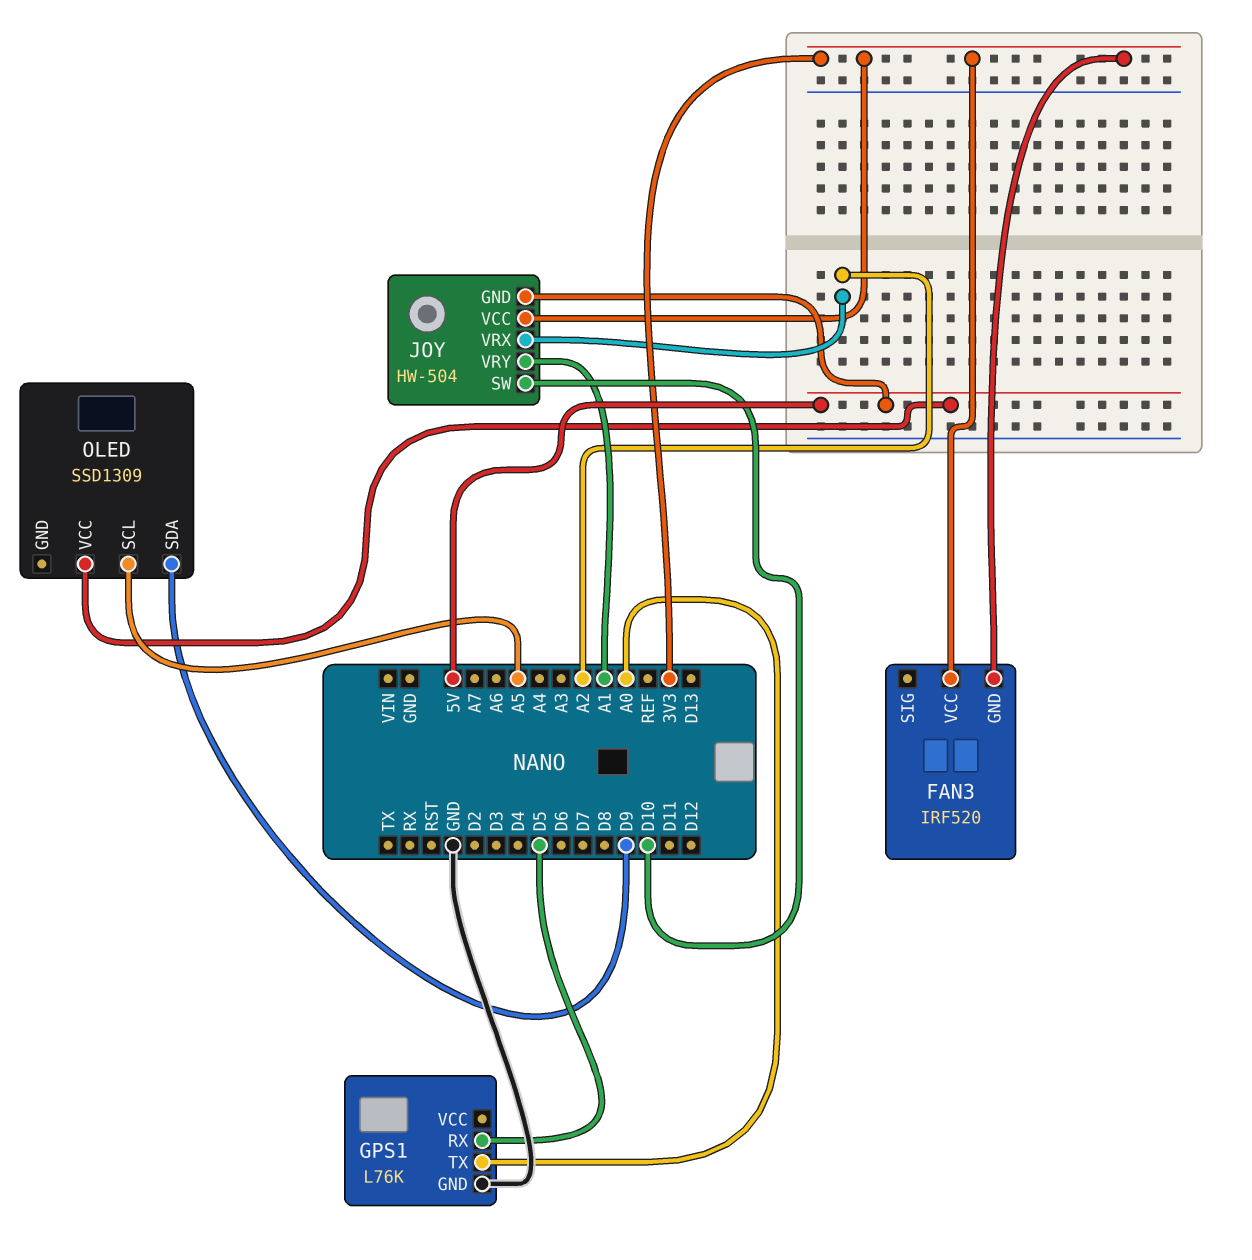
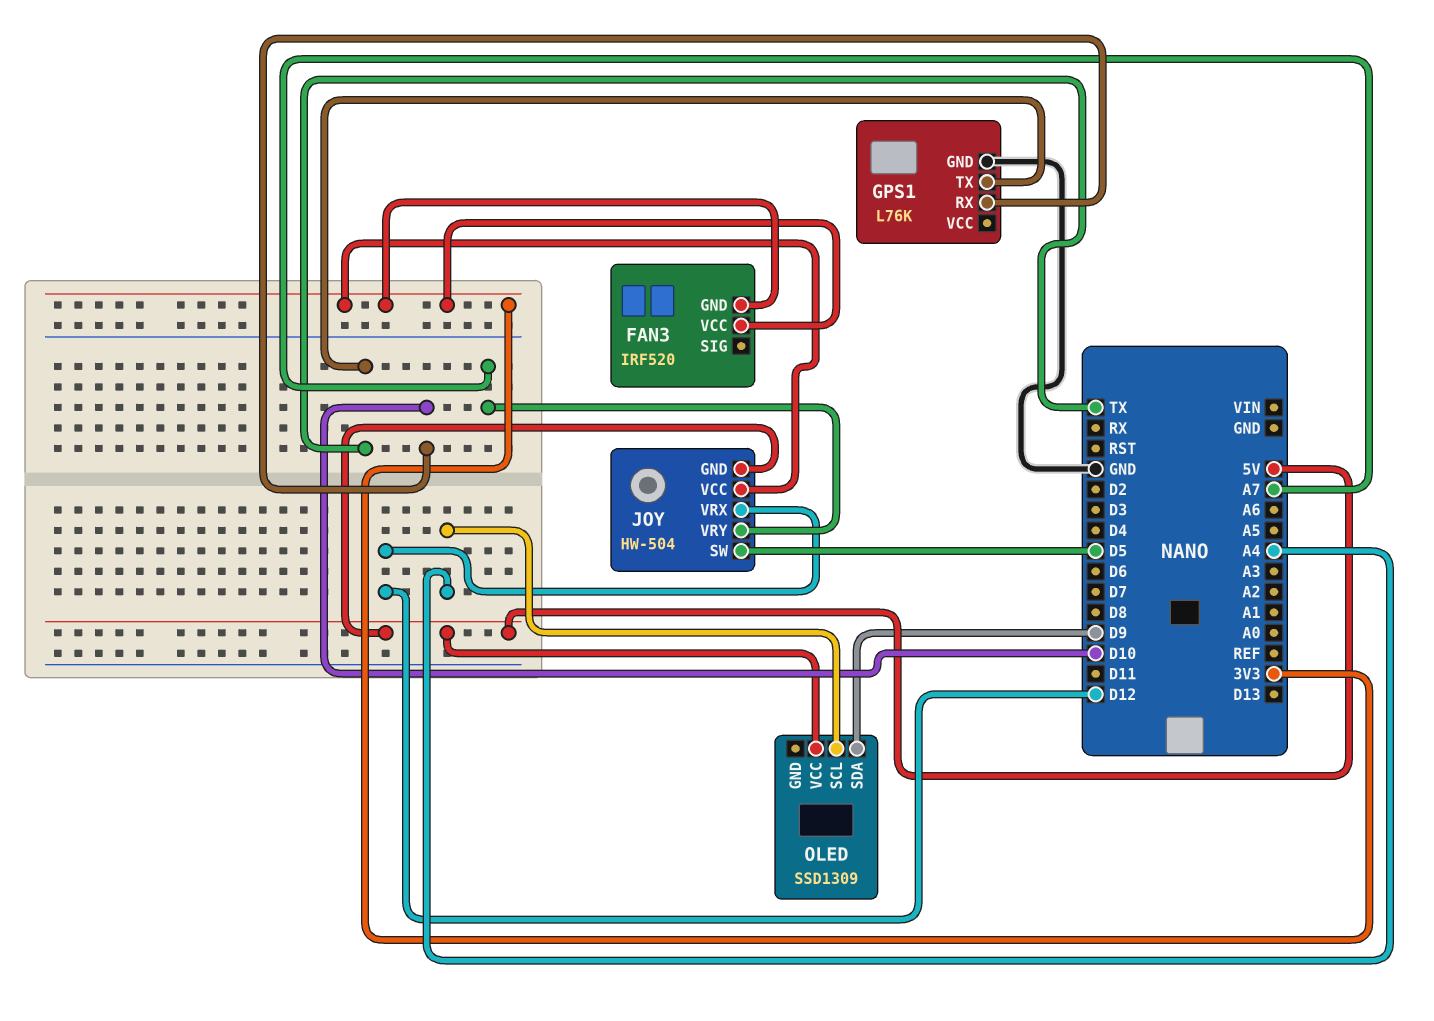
GPS1 pin RX: D5 -> D10
GPS1 pin TX: A0 -> TX
JOY pin SW: D10 -> D5
JOY pin VRX: A2 -> D12
JOY pin VRY: A1 -> A7
OLED pin SCL: A5 -> A4

